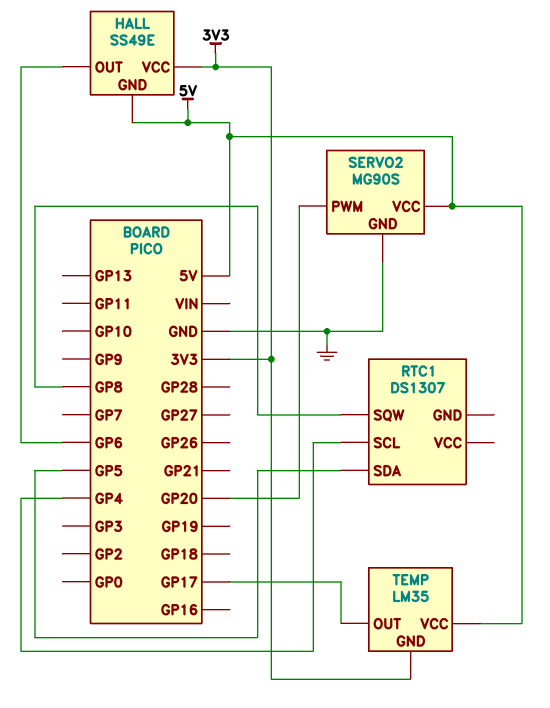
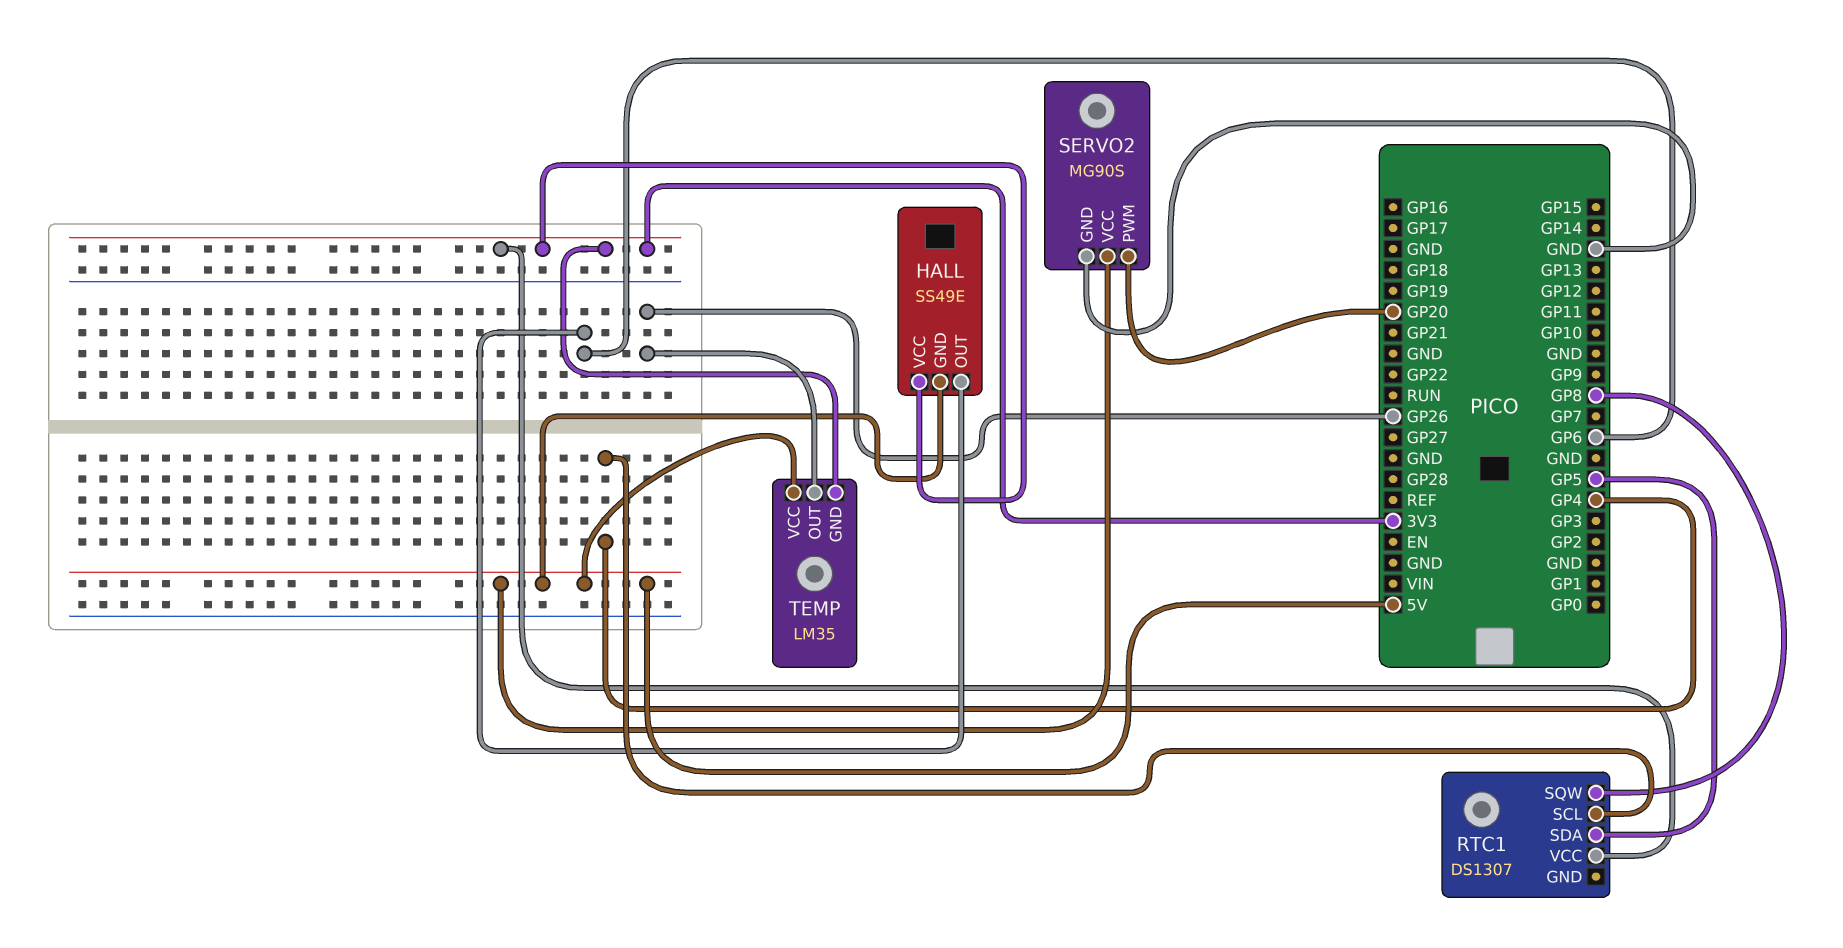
RTC1 pin VCC: none -> 3V3
TEMP pin OUT: GP17 -> GP26

